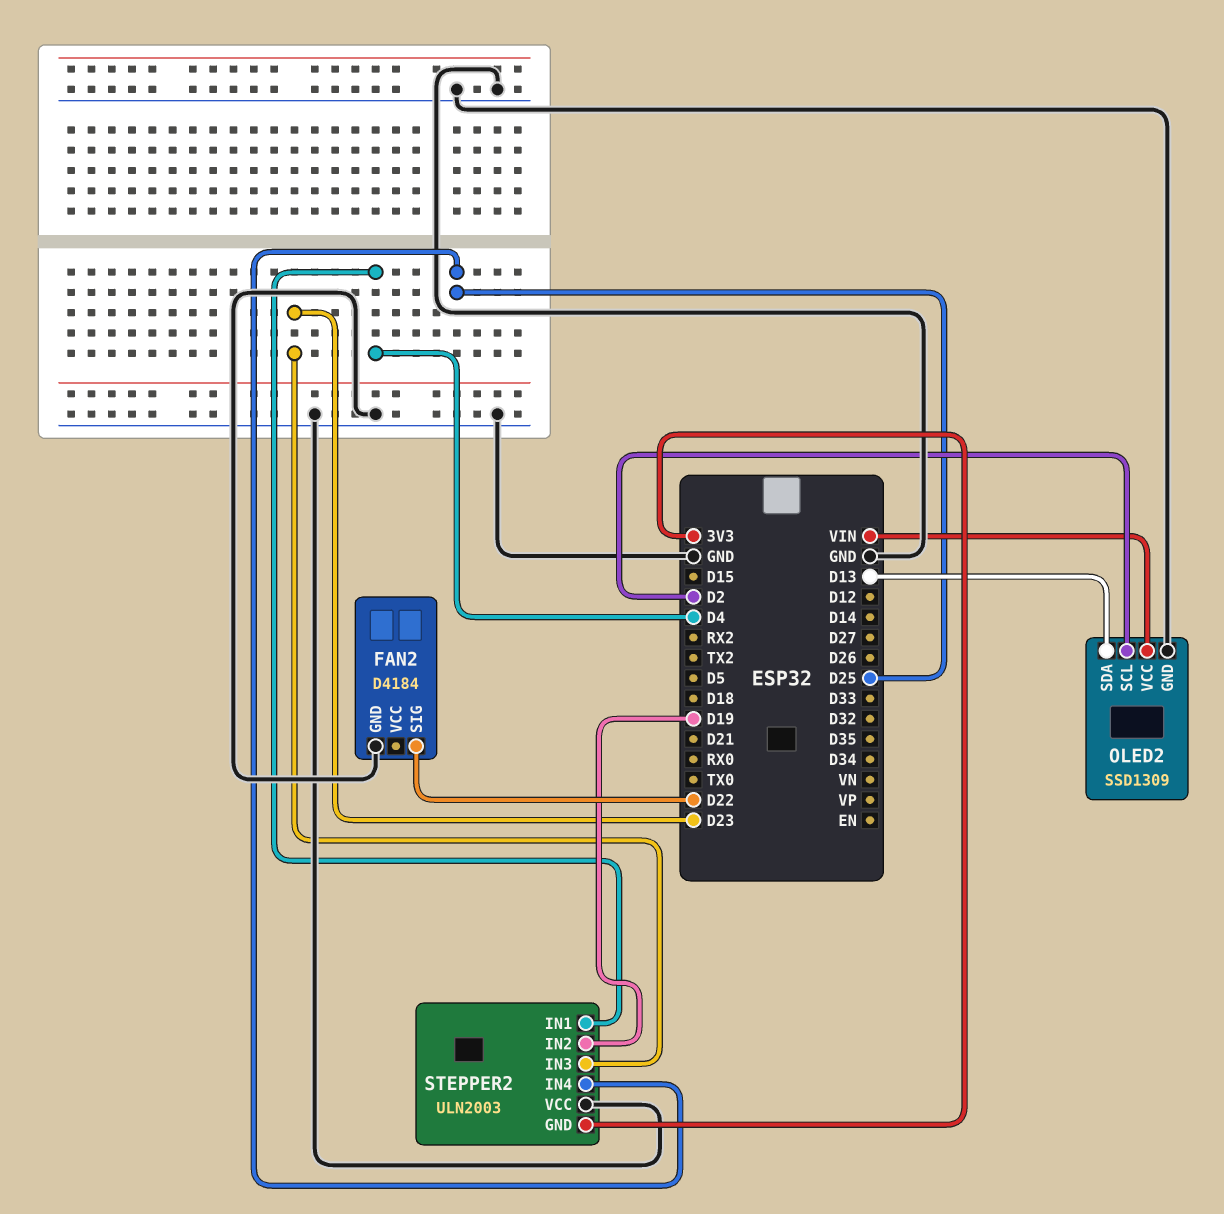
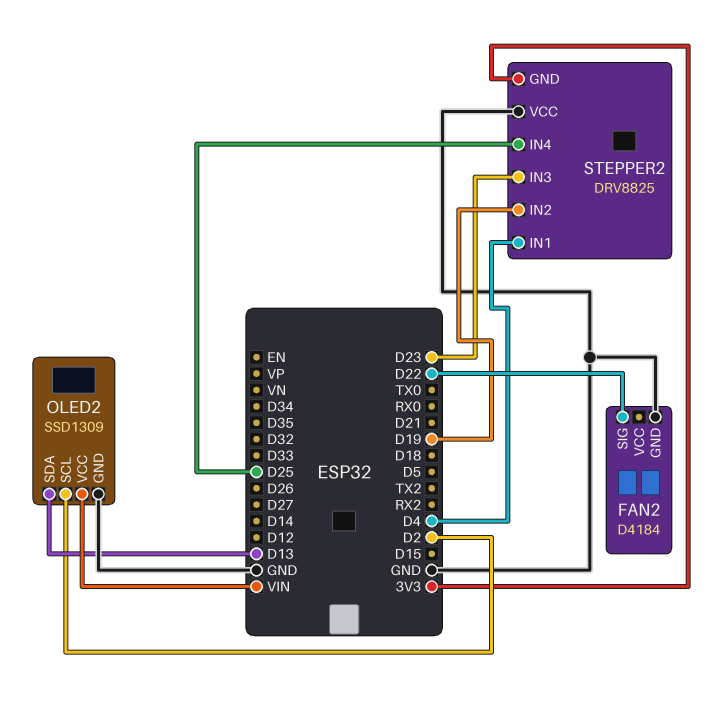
STEPPER2: ULN2003 -> DRV8825

